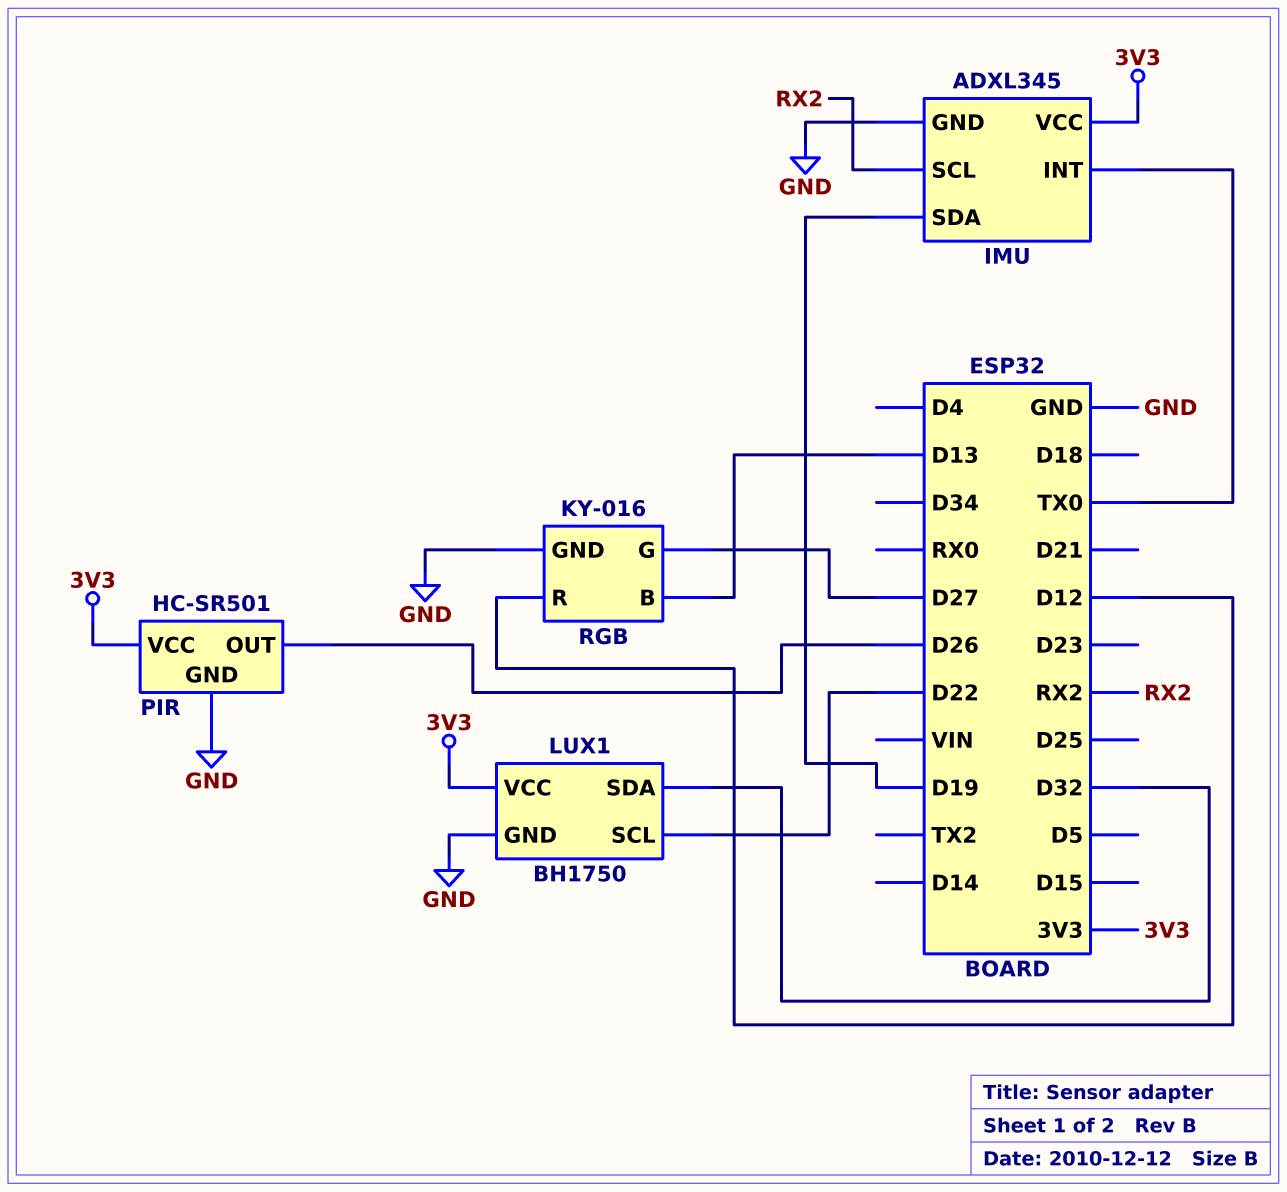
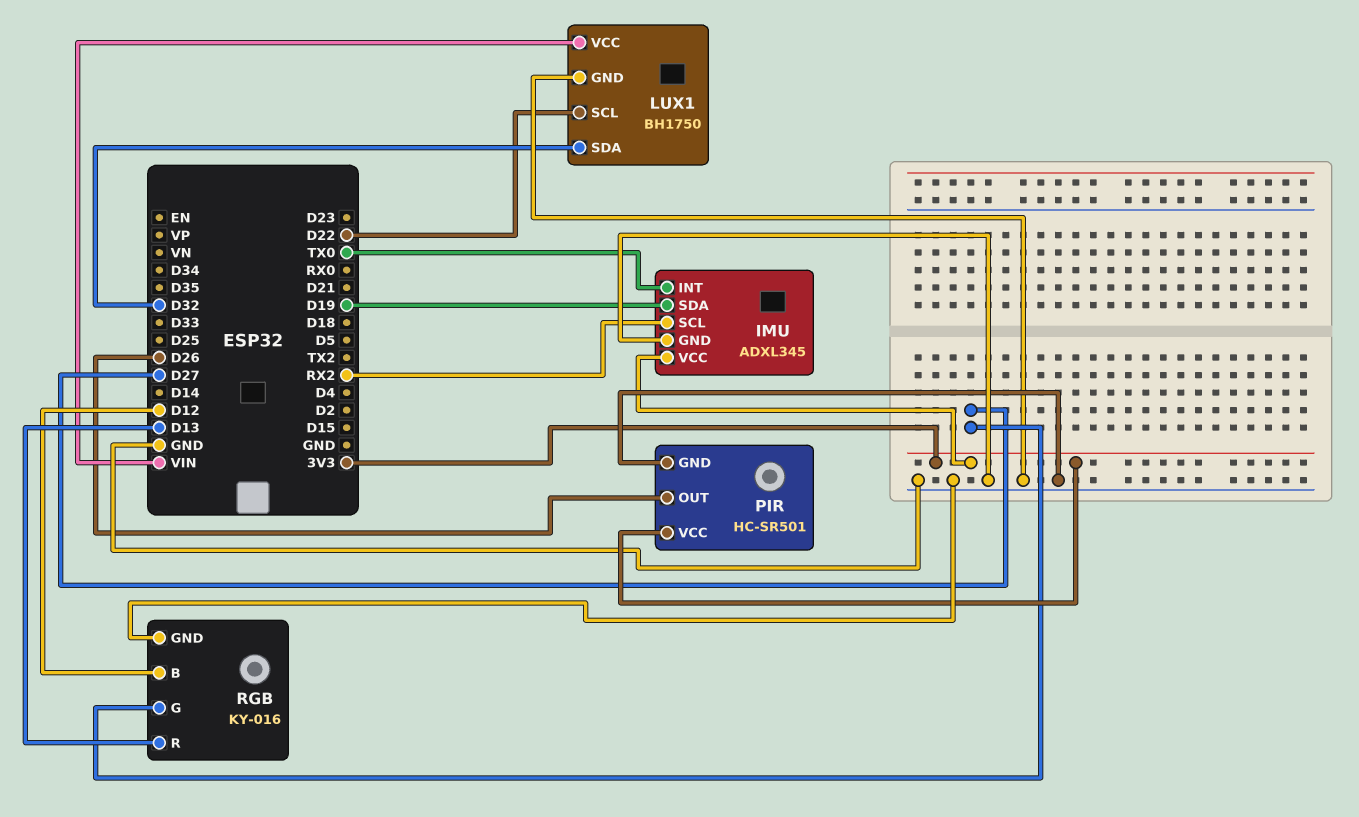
LUX1 pin VCC: 3V3 -> VIN
RGB pin B: D13 -> D12
RGB pin R: D12 -> D13

